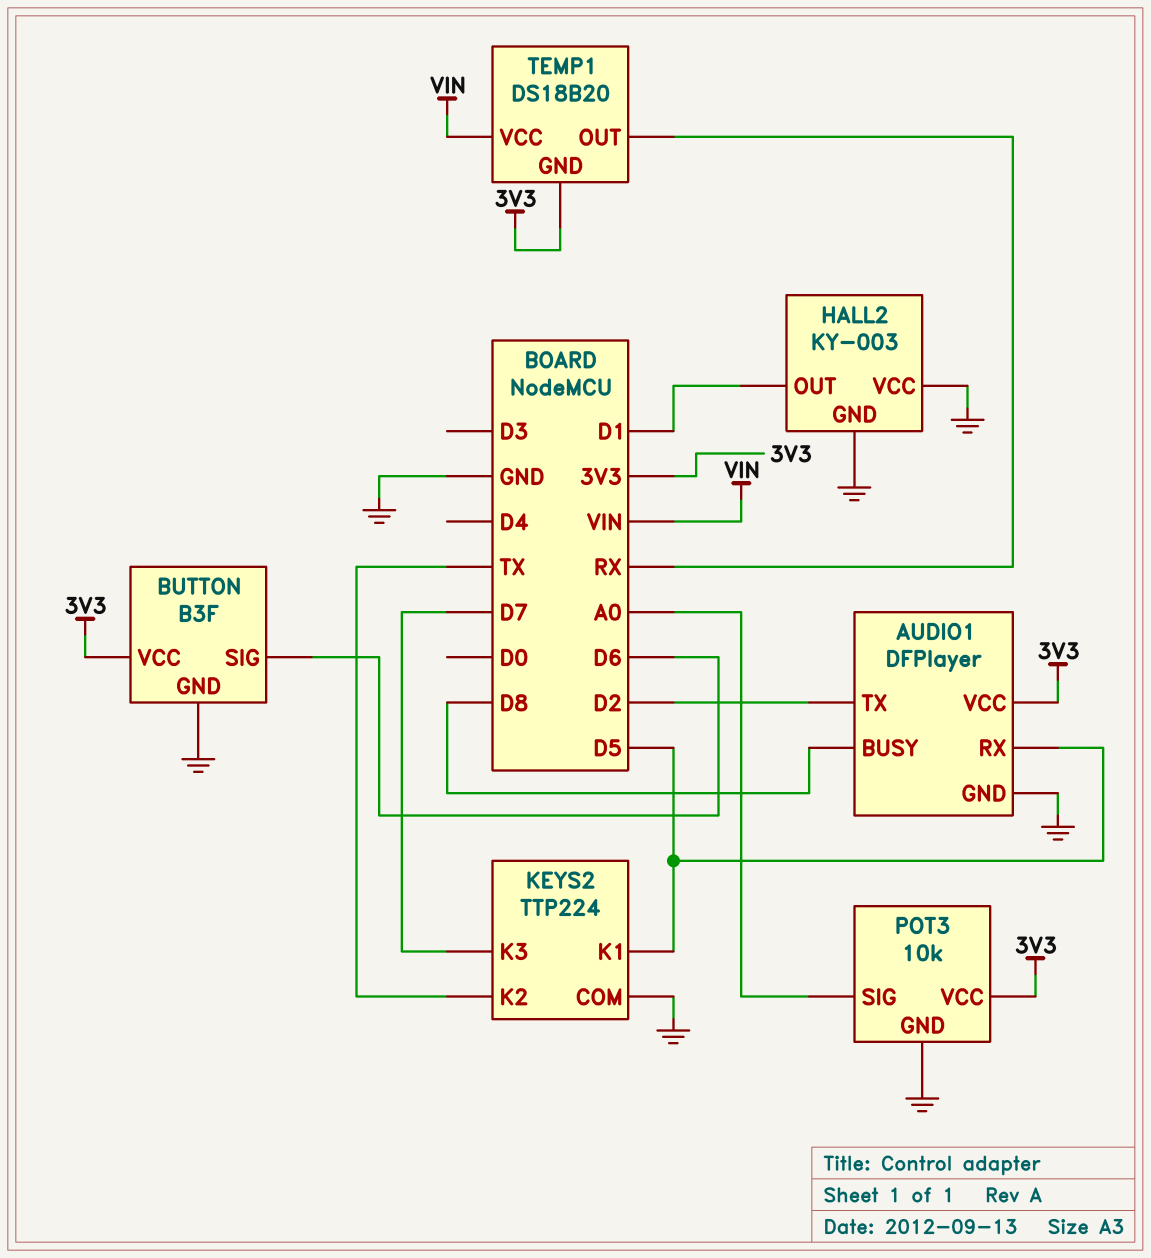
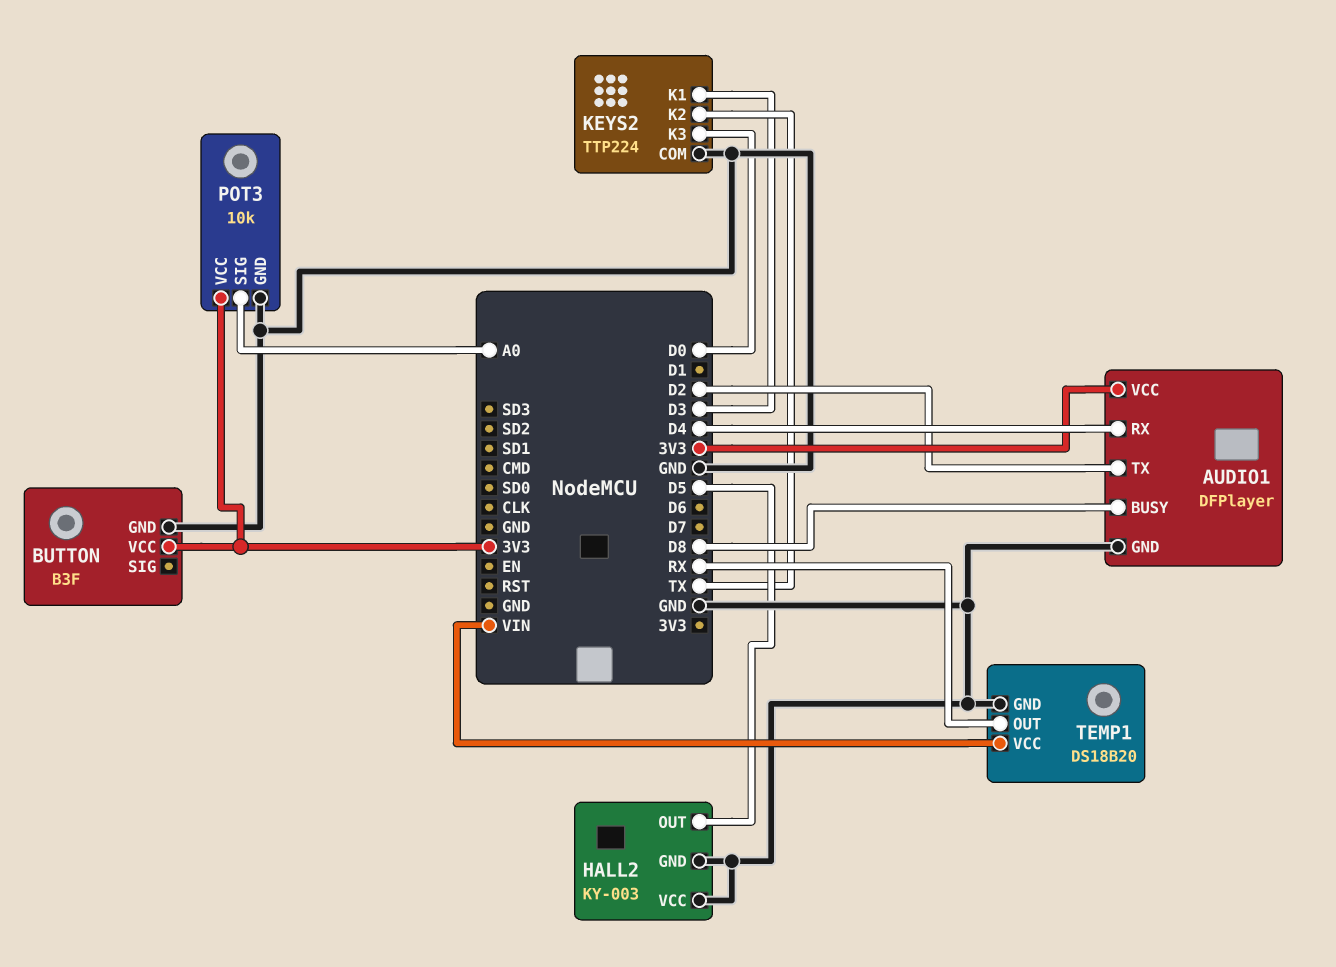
AUDIO1 pin RX: D5 -> D4
BUTTON pin SIG: D6 -> none
HALL2 pin OUT: D1 -> D5
KEYS2 pin K1: D5 -> D3
KEYS2 pin K3: D7 -> D0
TEMP1 pin GND: 3V3 -> GND

